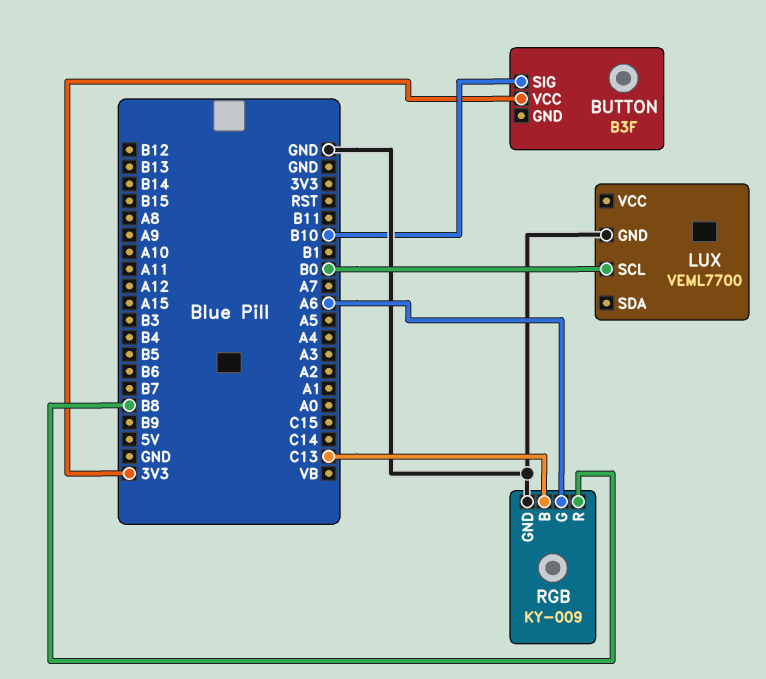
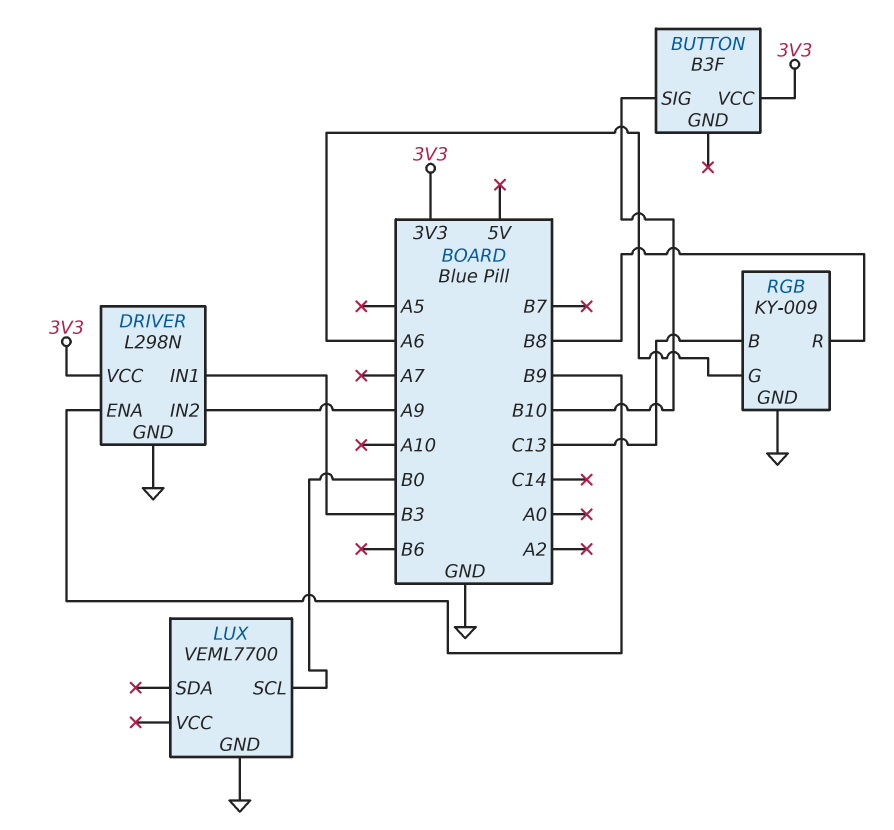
DRIVER: none -> L298N
DRIVER pin ENA: none -> B9
DRIVER pin GND: none -> GND
DRIVER pin IN1: none -> B3
DRIVER pin IN2: none -> A9
DRIVER pin VCC: none -> 3V3

